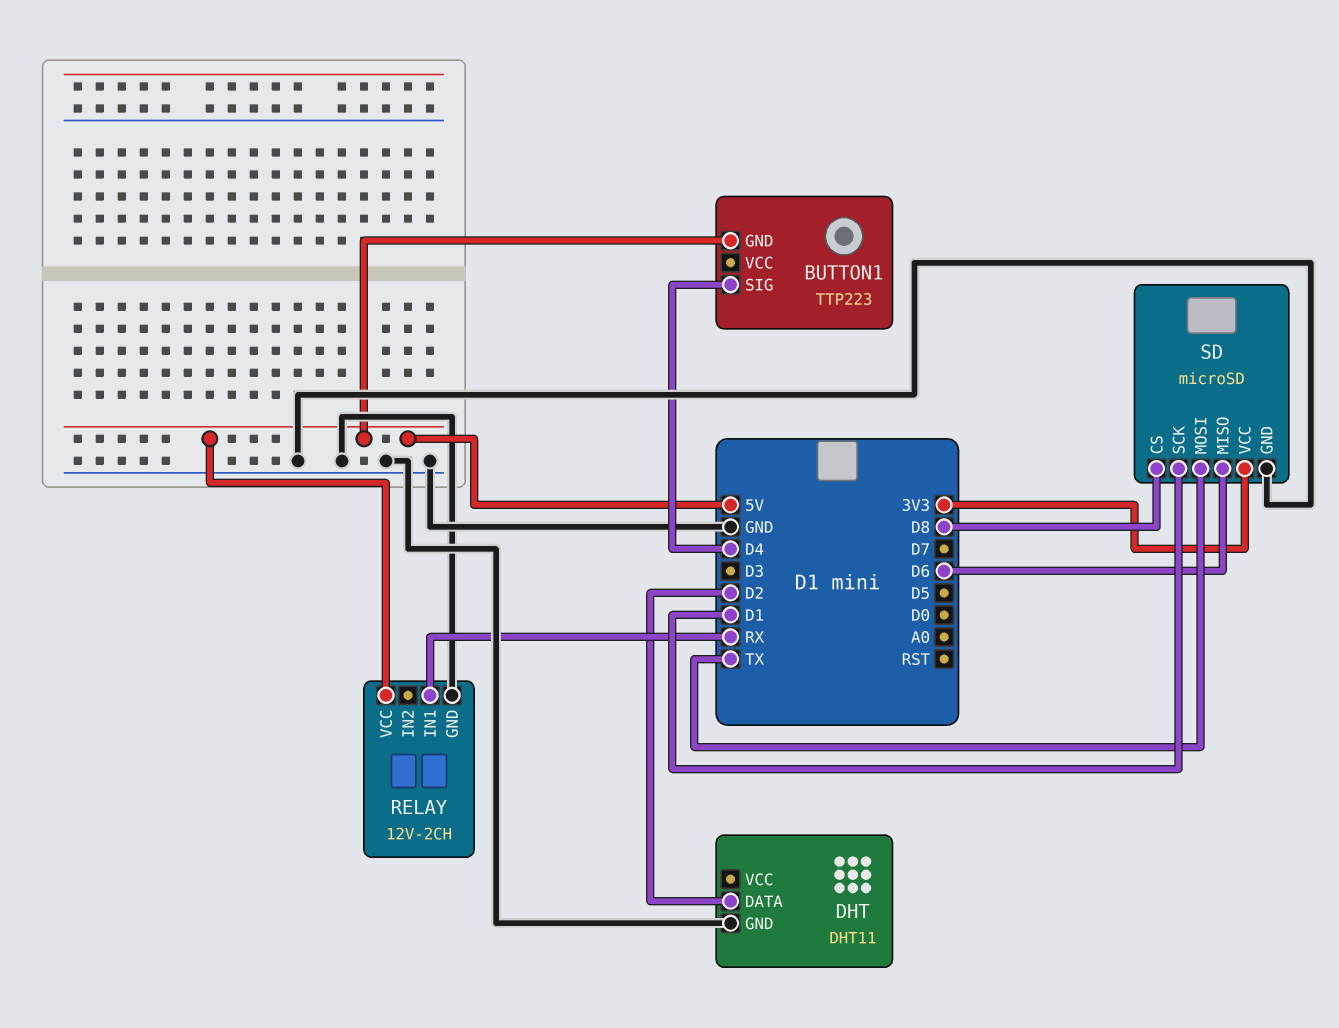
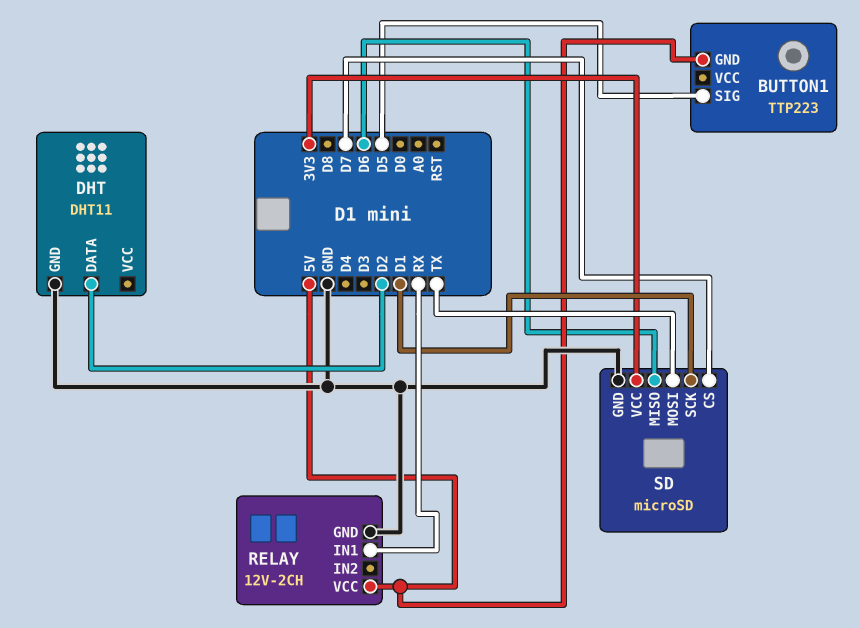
BUTTON1 pin SIG: D4 -> D5
SD pin CS: D8 -> D7

